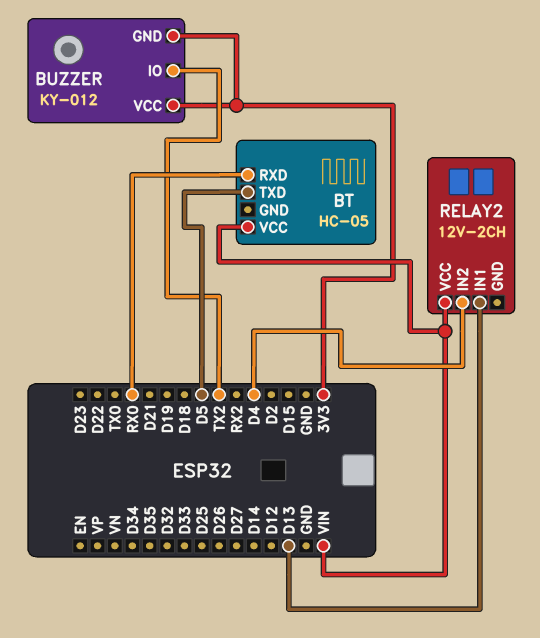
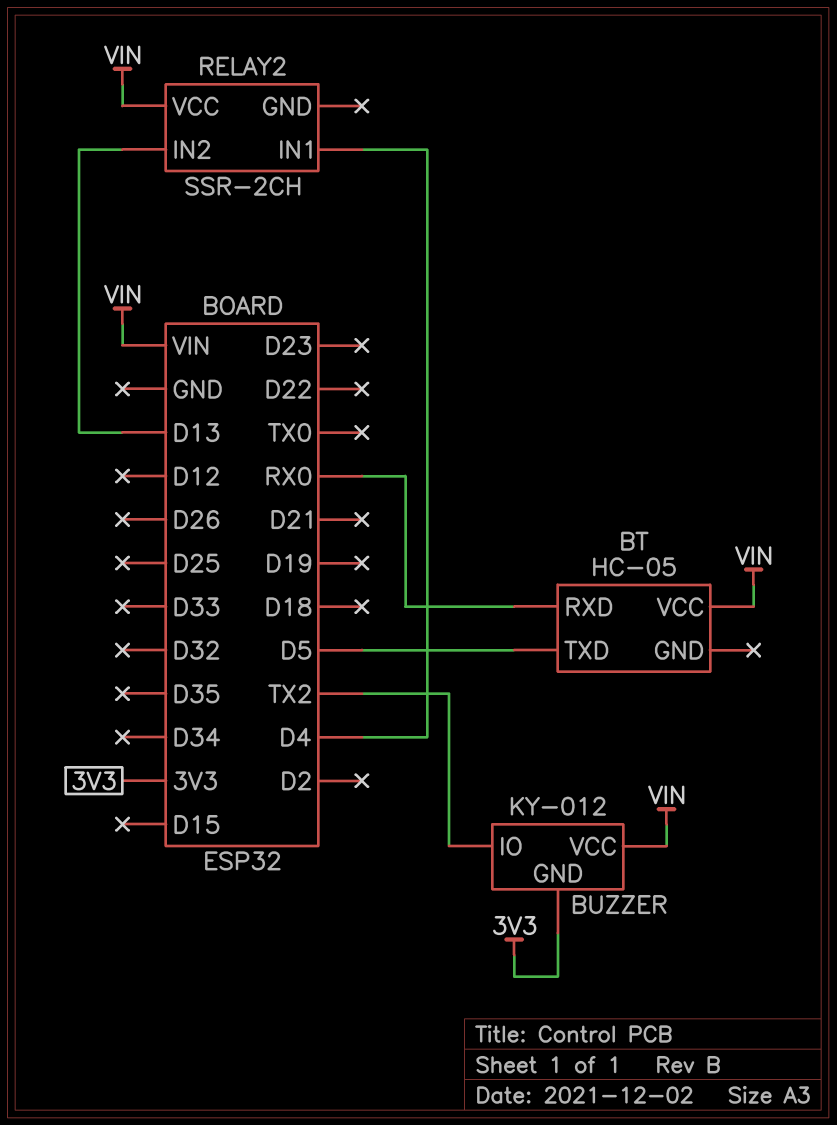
BUZZER pin VCC: 3V3 -> VIN
RELAY2: 12V-2CH -> SSR-2CH
RELAY2 pin IN1: D13 -> D4
RELAY2 pin IN2: D4 -> D13

